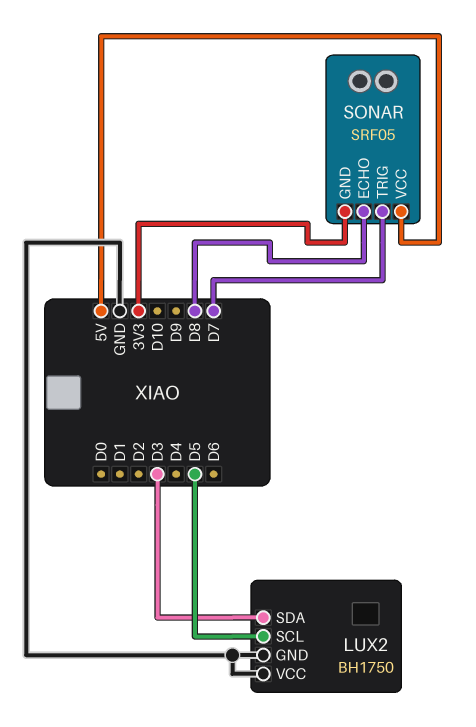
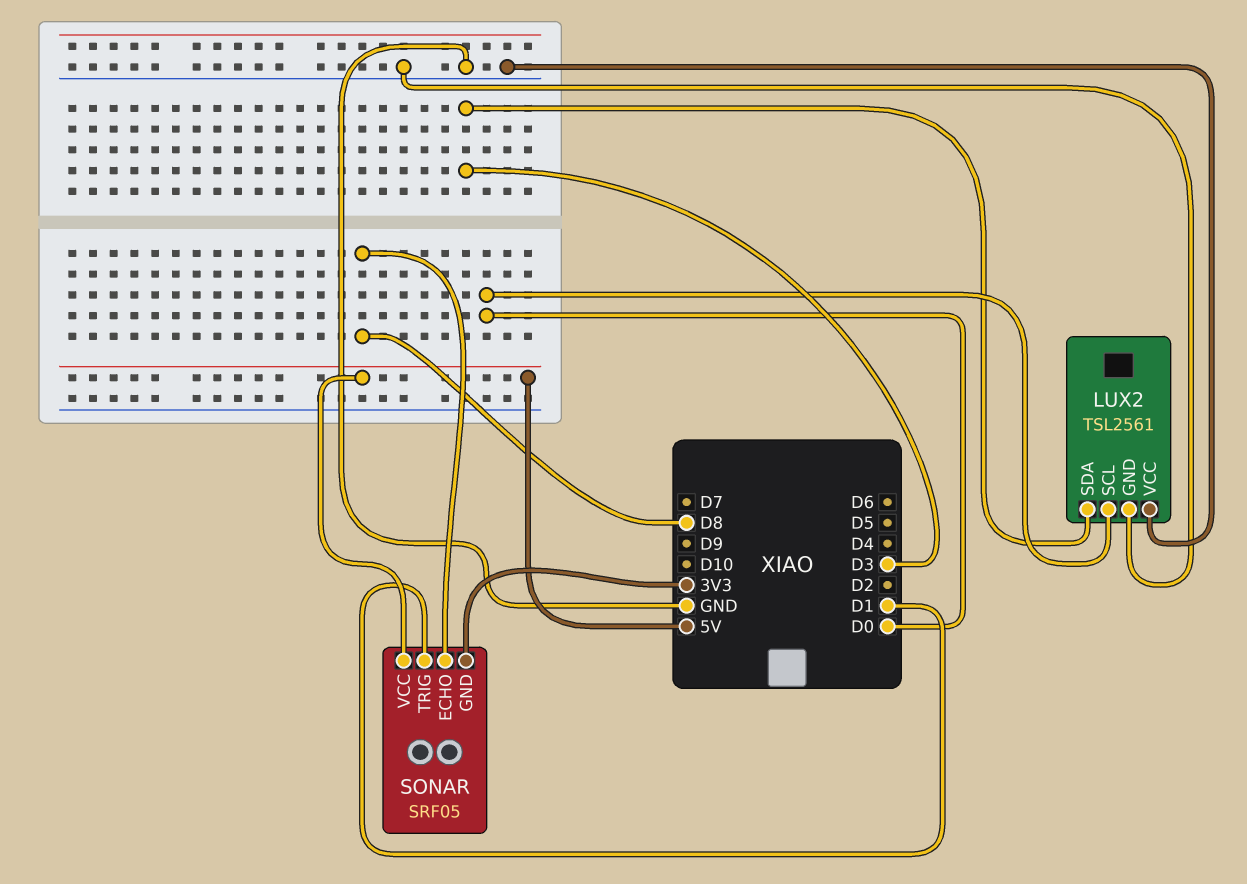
LUX2: BH1750 -> TSL2561
LUX2 pin SCL: D5 -> D0
SONAR pin TRIG: D7 -> D1

